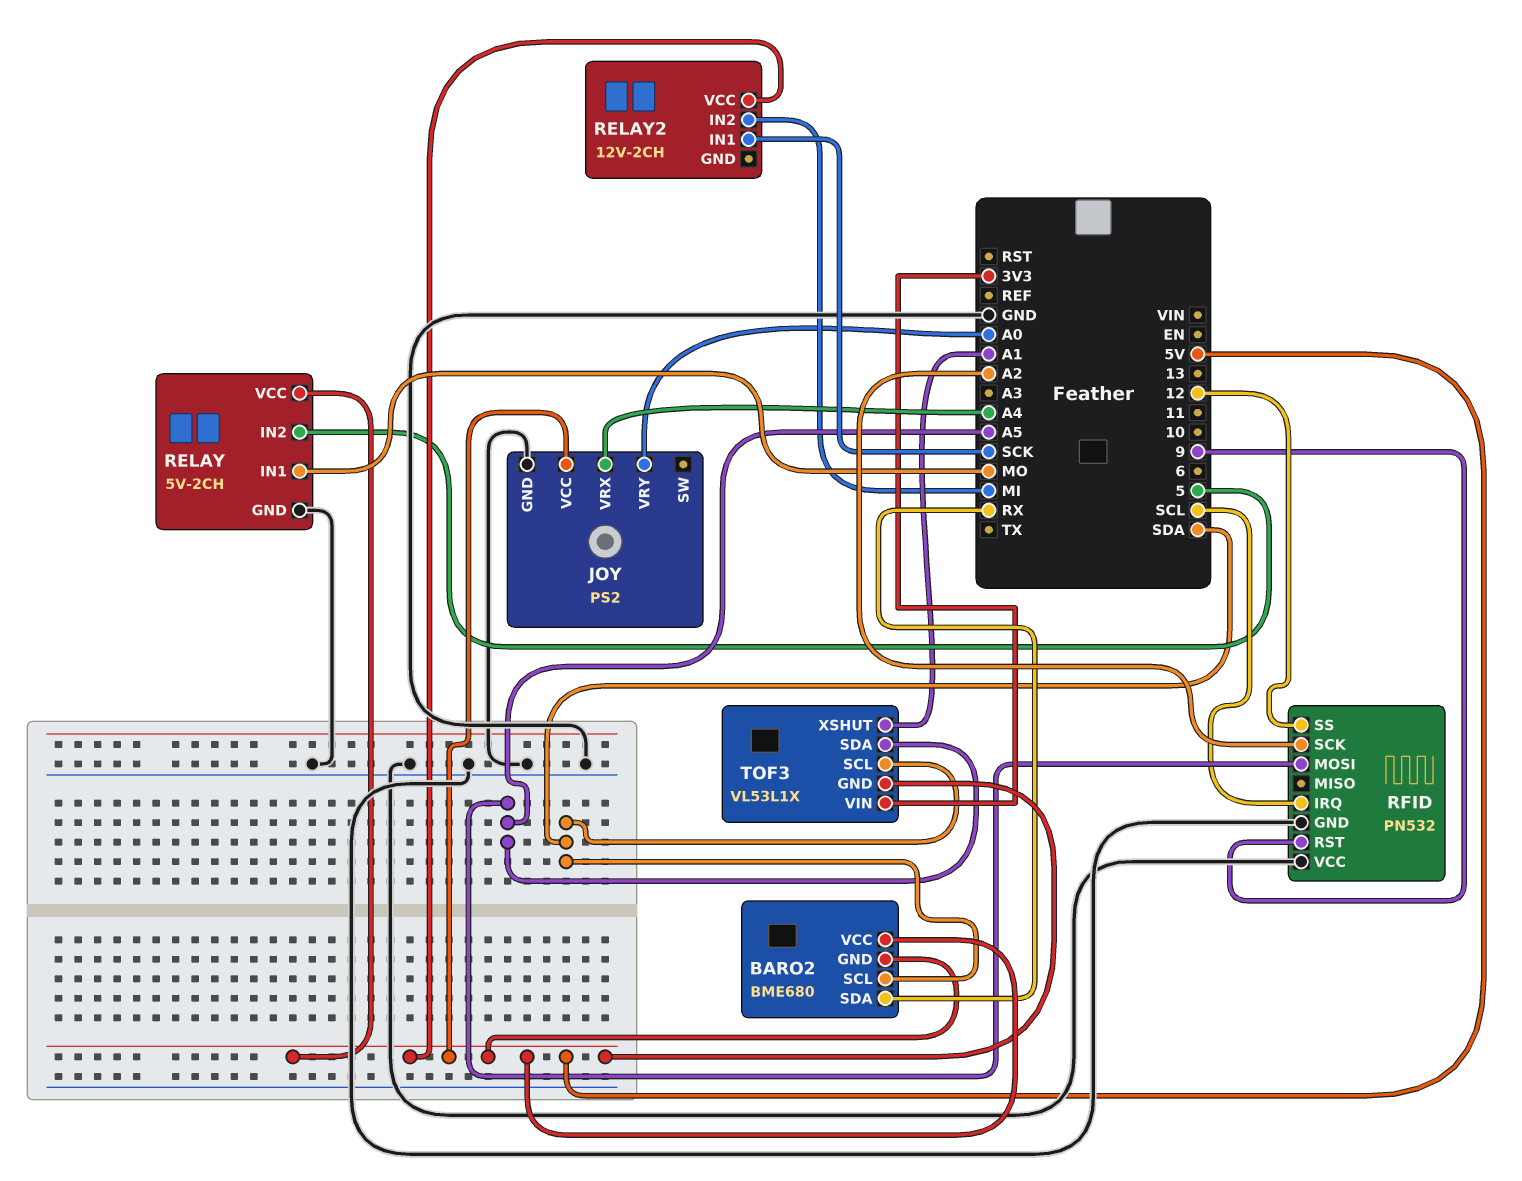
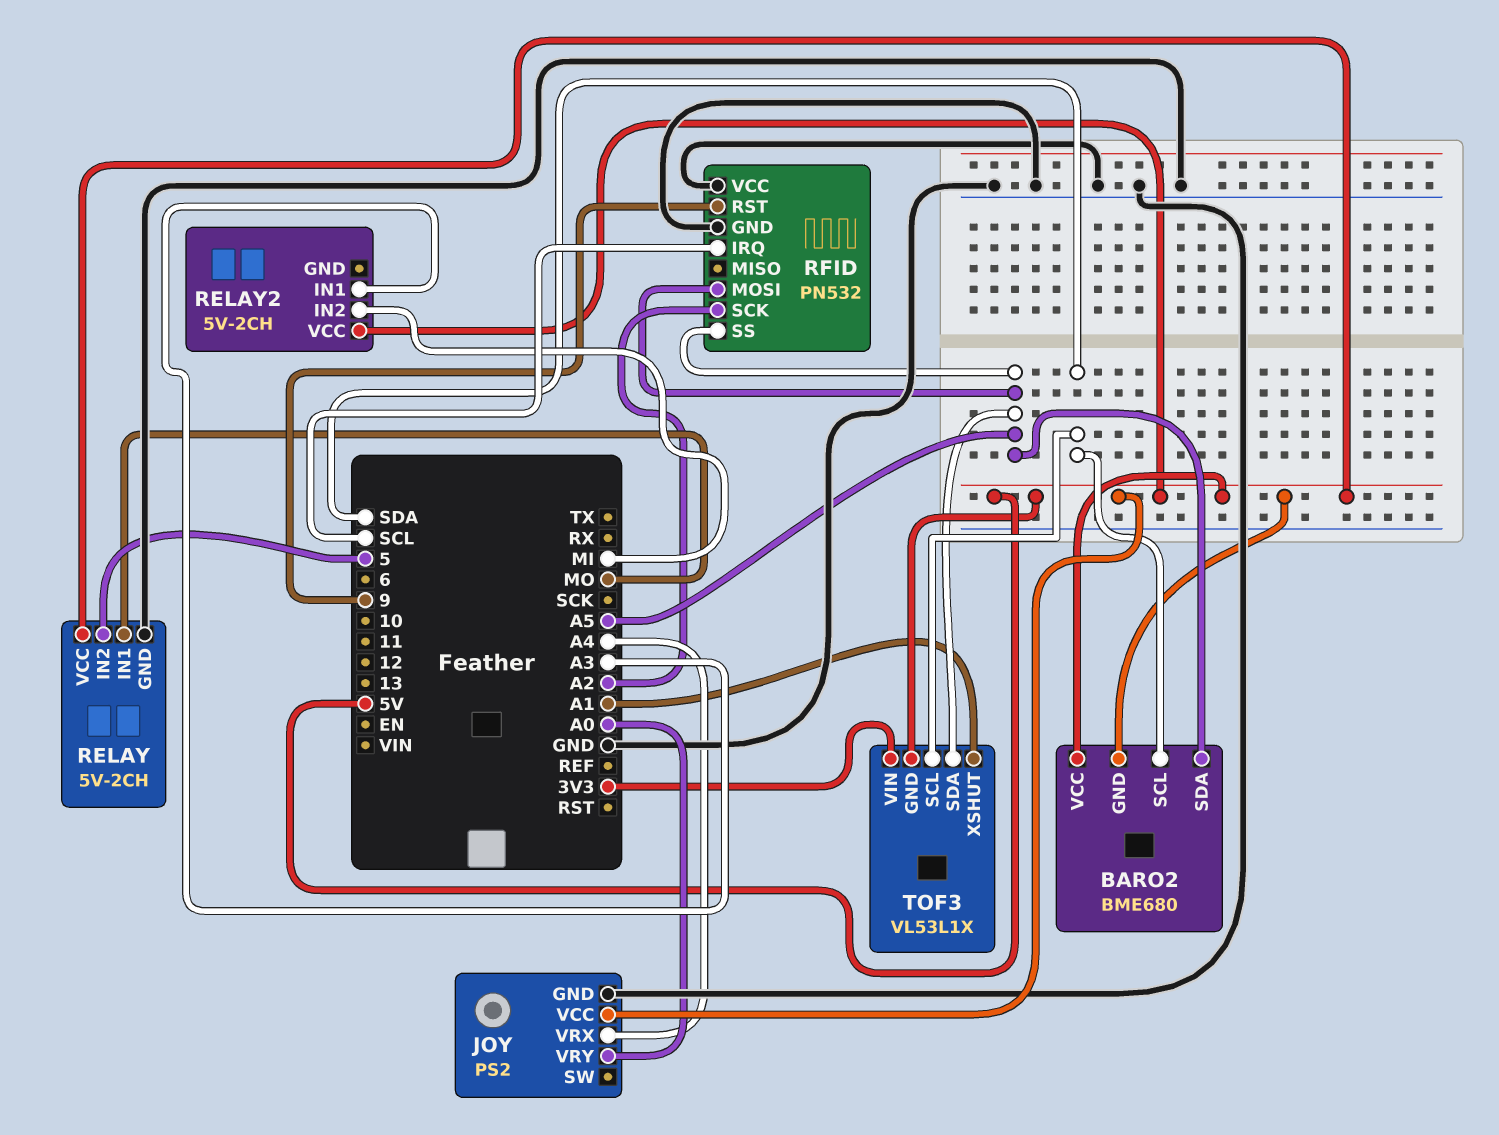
BARO2 pin SDA: RX -> A5
RELAY2: 12V-2CH -> 5V-2CH
RELAY2 pin IN1: SCK -> A3
RFID pin SS: 12 -> A5

